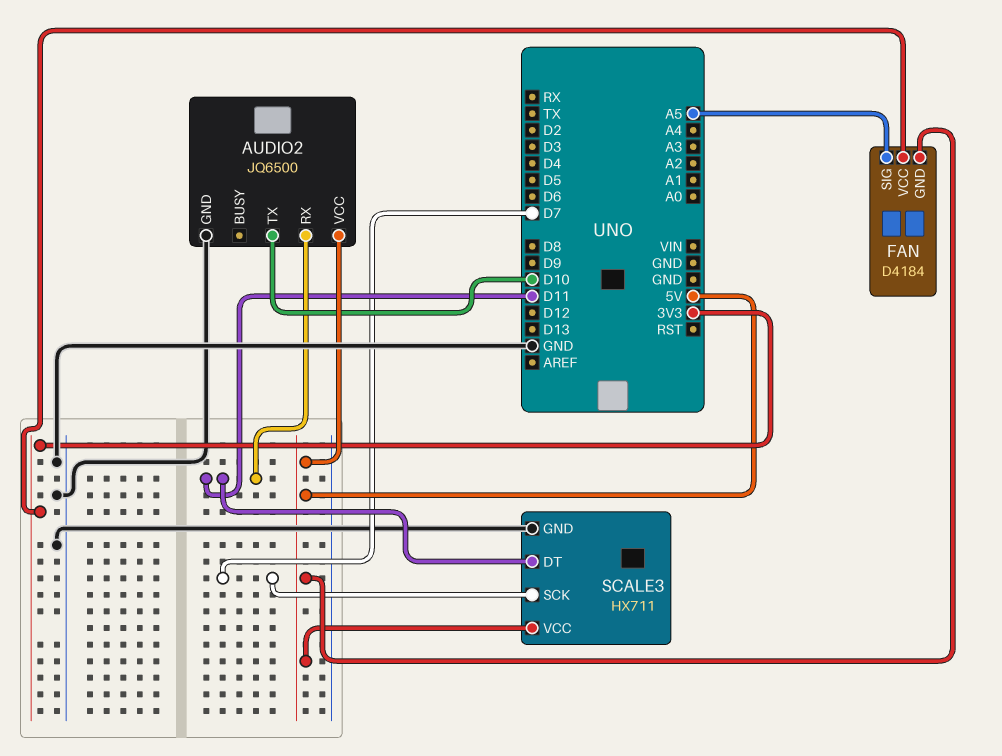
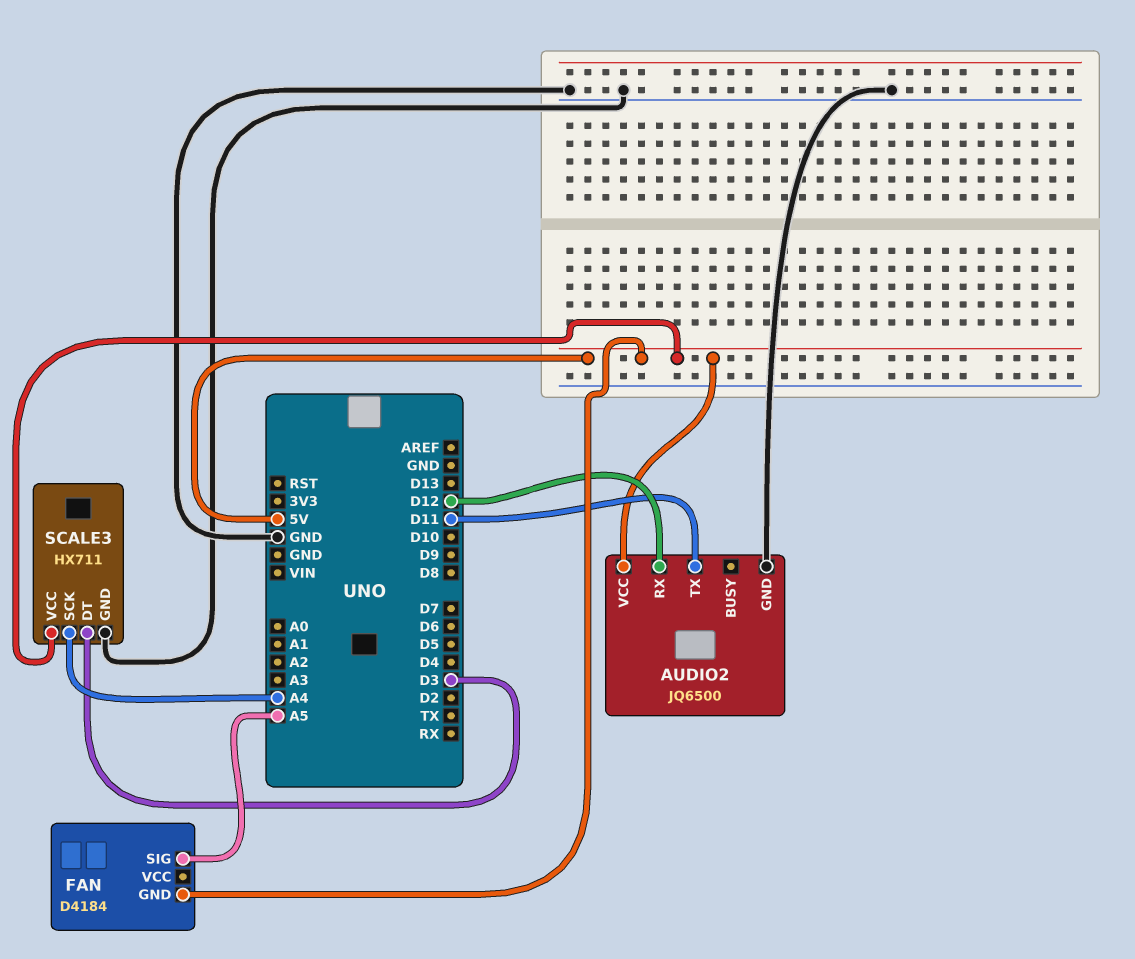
AUDIO2 pin RX: D11 -> D12
AUDIO2 pin TX: D10 -> D11
FAN pin VCC: 3V3 -> none
SCALE3 pin DT: D11 -> D3
SCALE3 pin SCK: D7 -> A4

